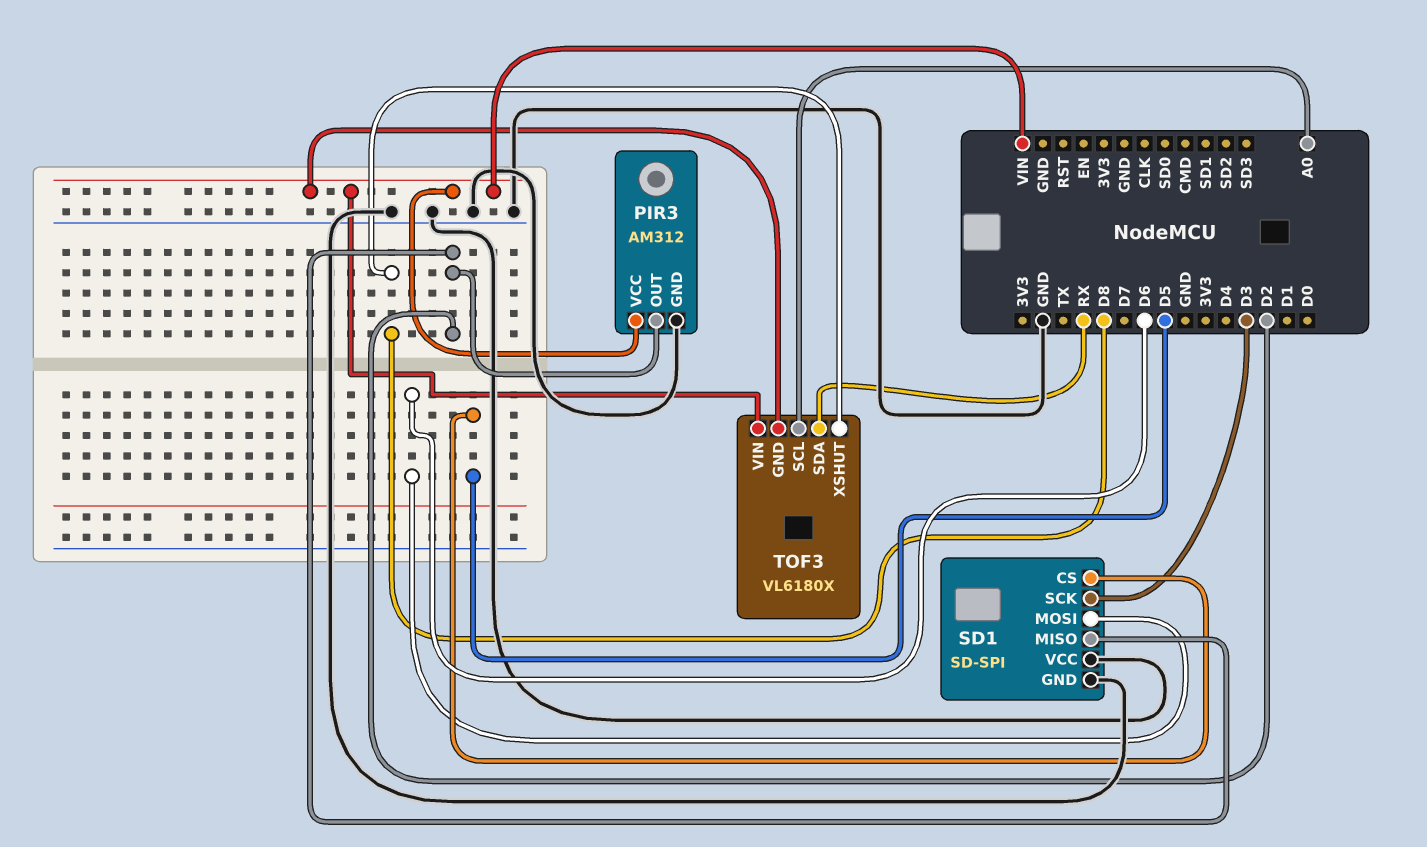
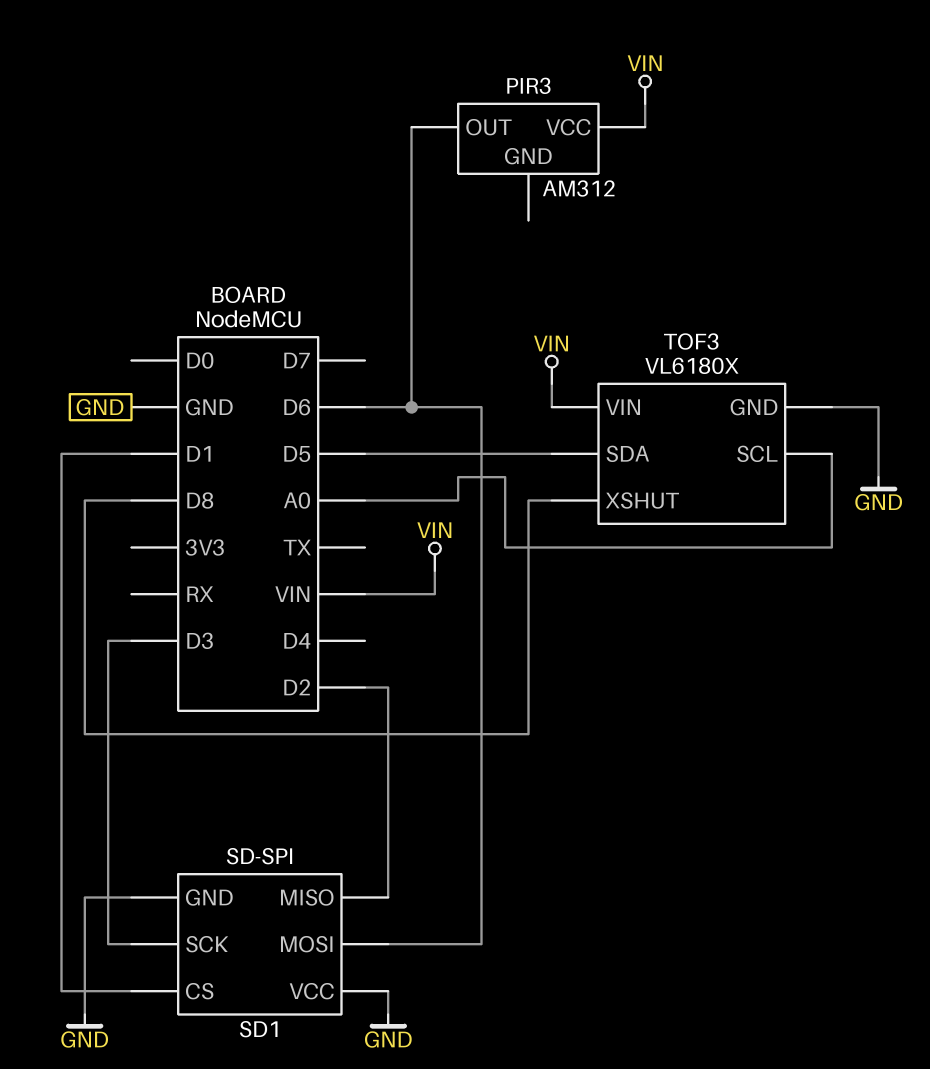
PIR3 pin GND: GND -> none
PIR3 pin OUT: D2 -> D6
SD1 pin CS: D5 -> D1
TOF3 pin GND: VIN -> GND
TOF3 pin SDA: RX -> D5

